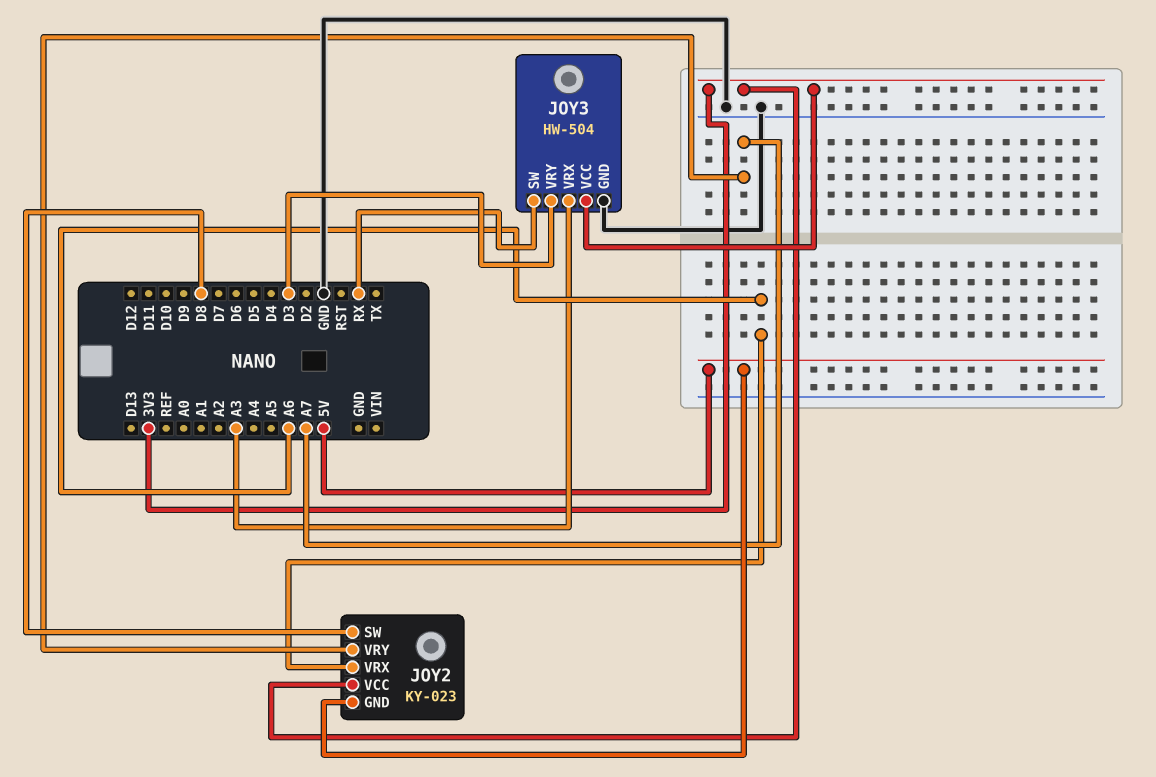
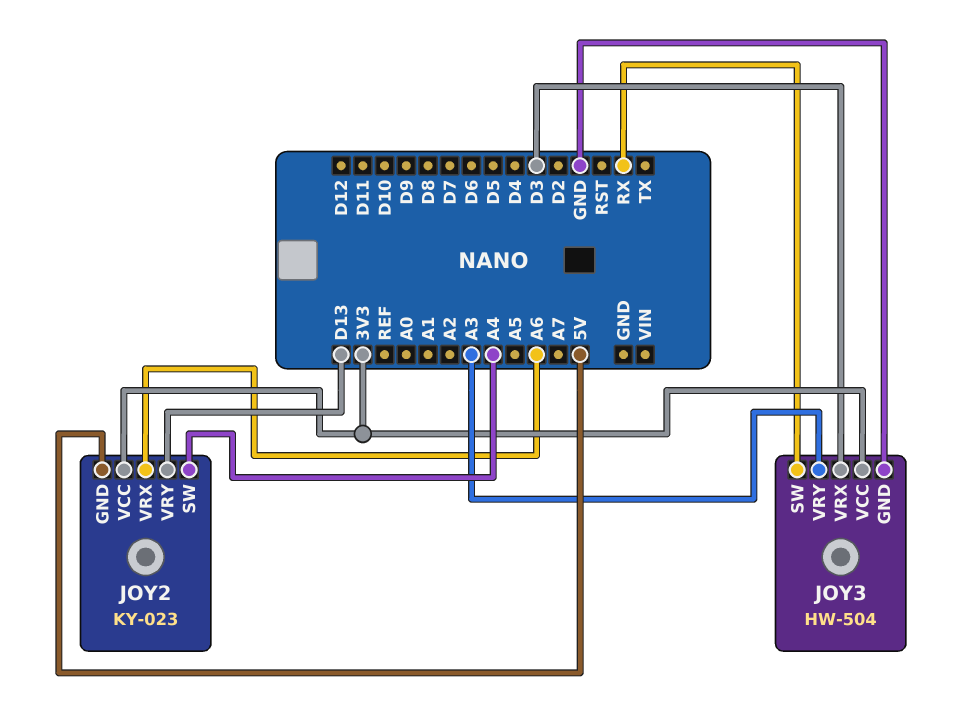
JOY2 pin SW: D8 -> A4
JOY2 pin VRY: A7 -> D13
JOY3 pin VRX: A3 -> D3
JOY3 pin VRY: D3 -> A3

